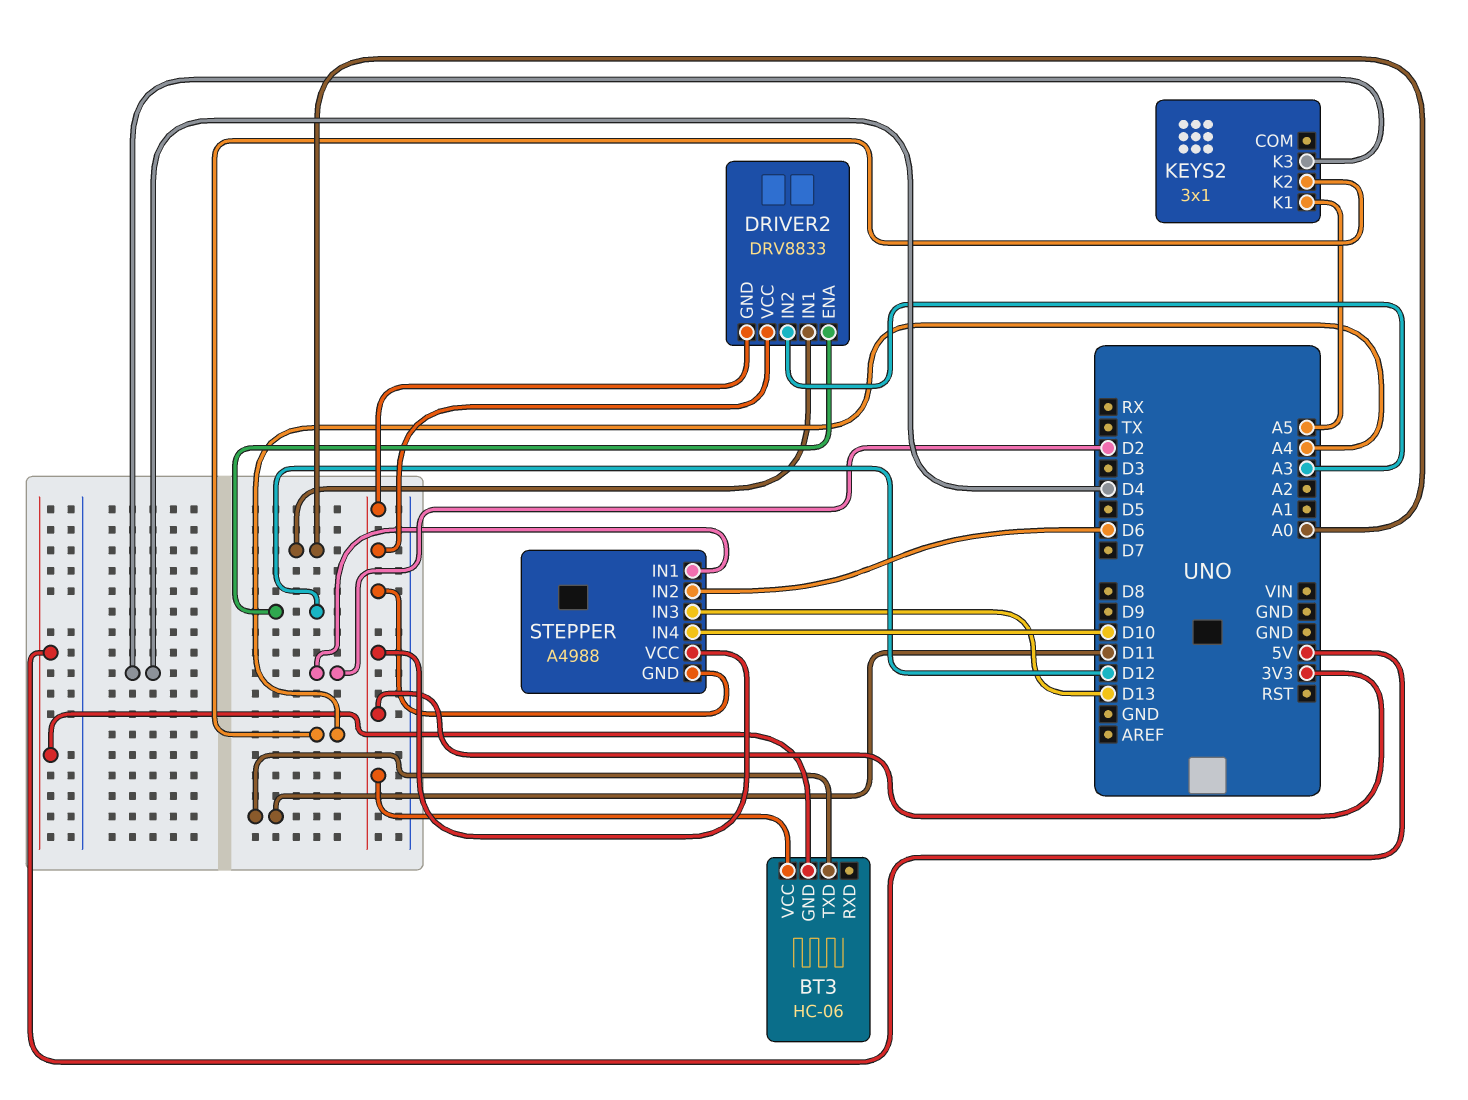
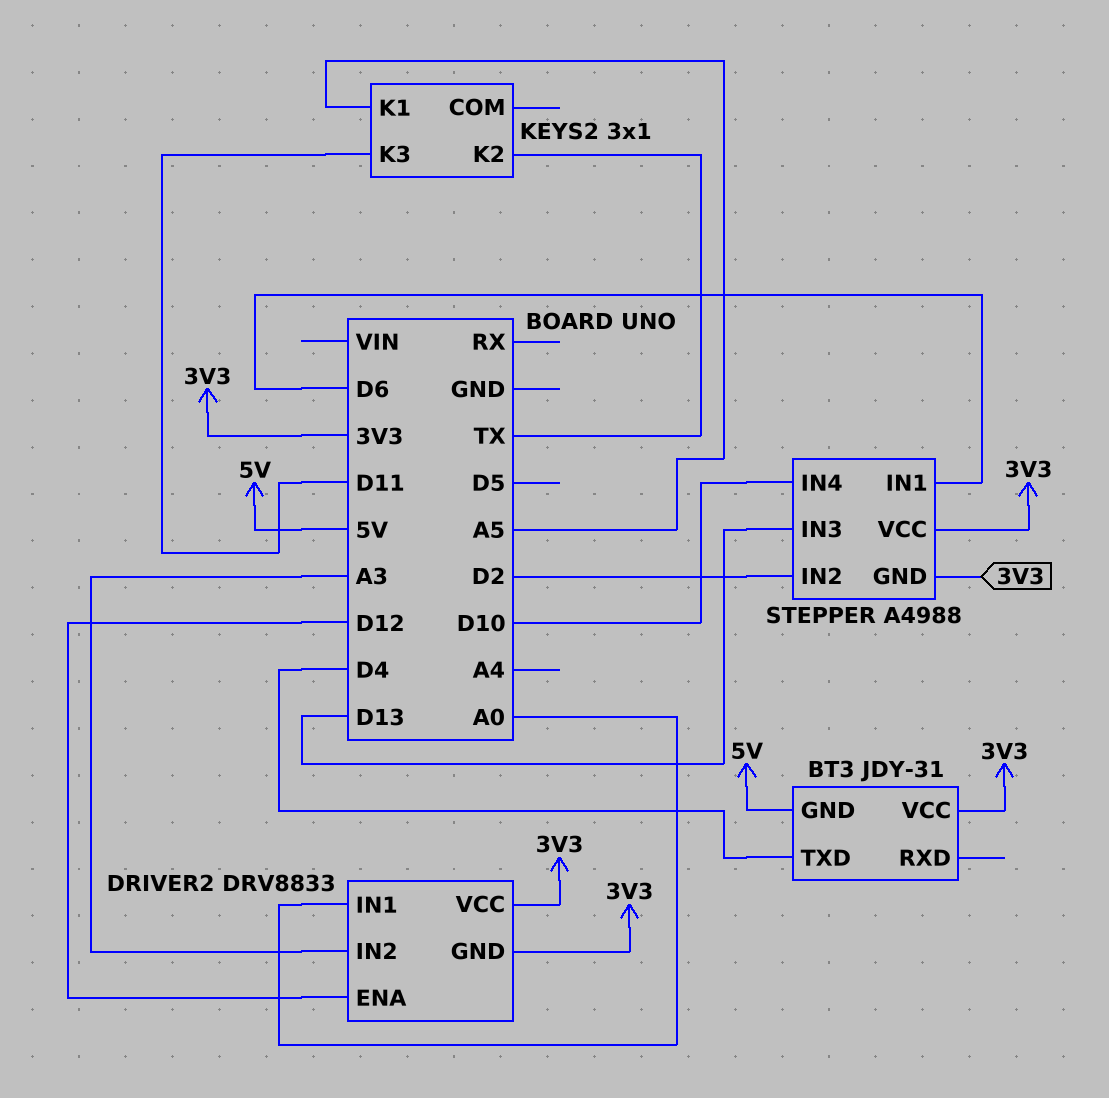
BT3: HC-06 -> JDY-31
BT3 pin TXD: D11 -> D4
KEYS2 pin K2: A4 -> TX
KEYS2 pin K3: D4 -> D11
STEPPER pin IN1: D2 -> D6
STEPPER pin IN2: D6 -> D2

